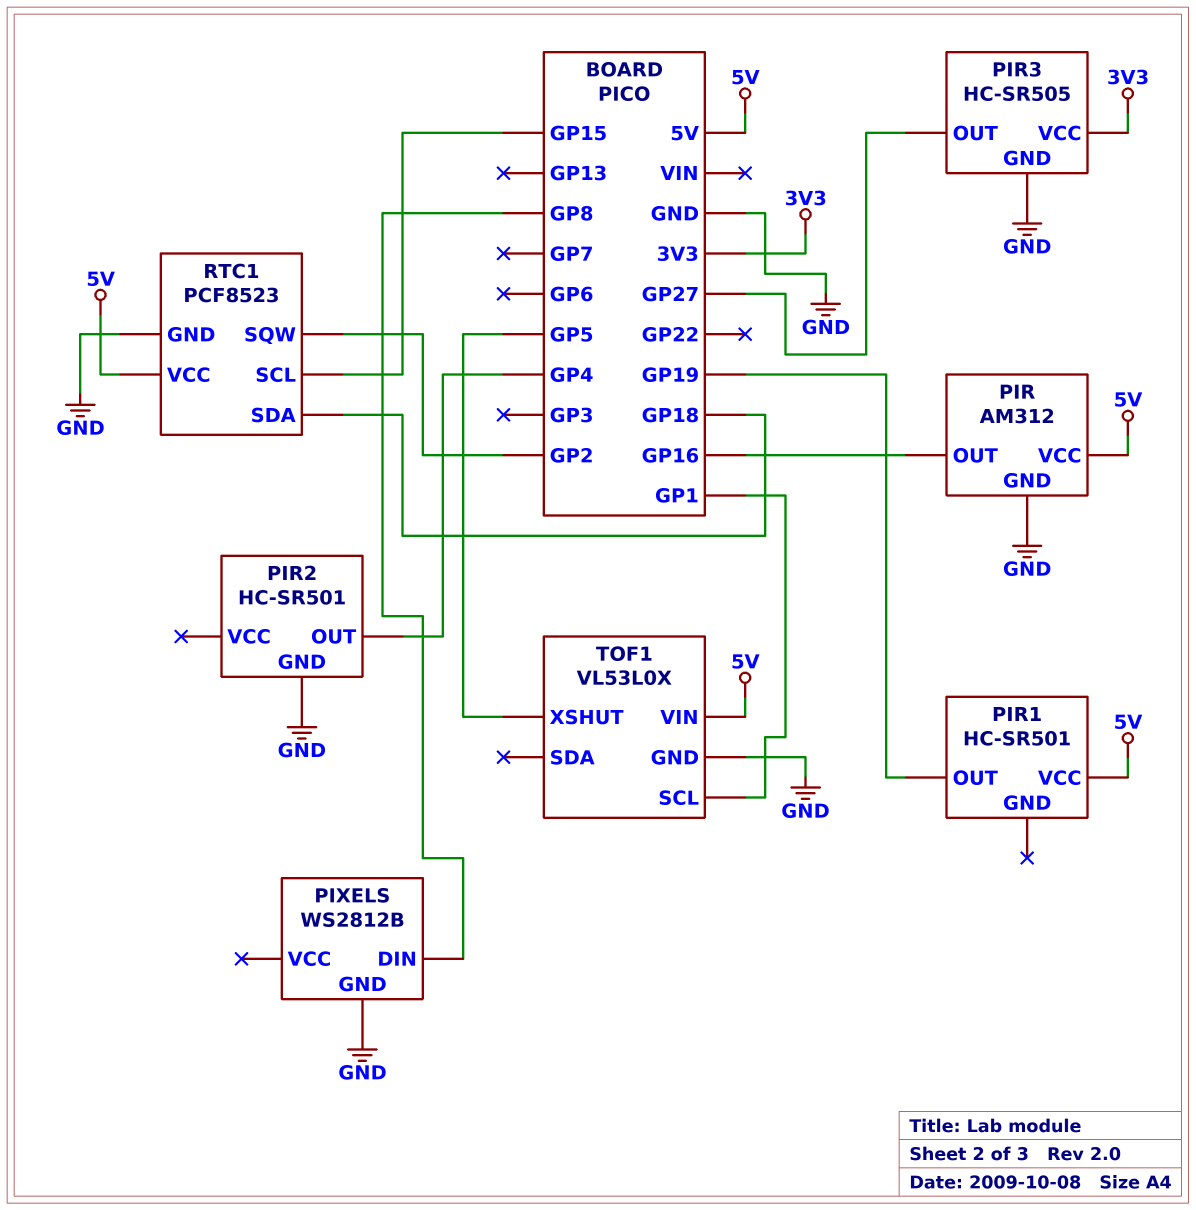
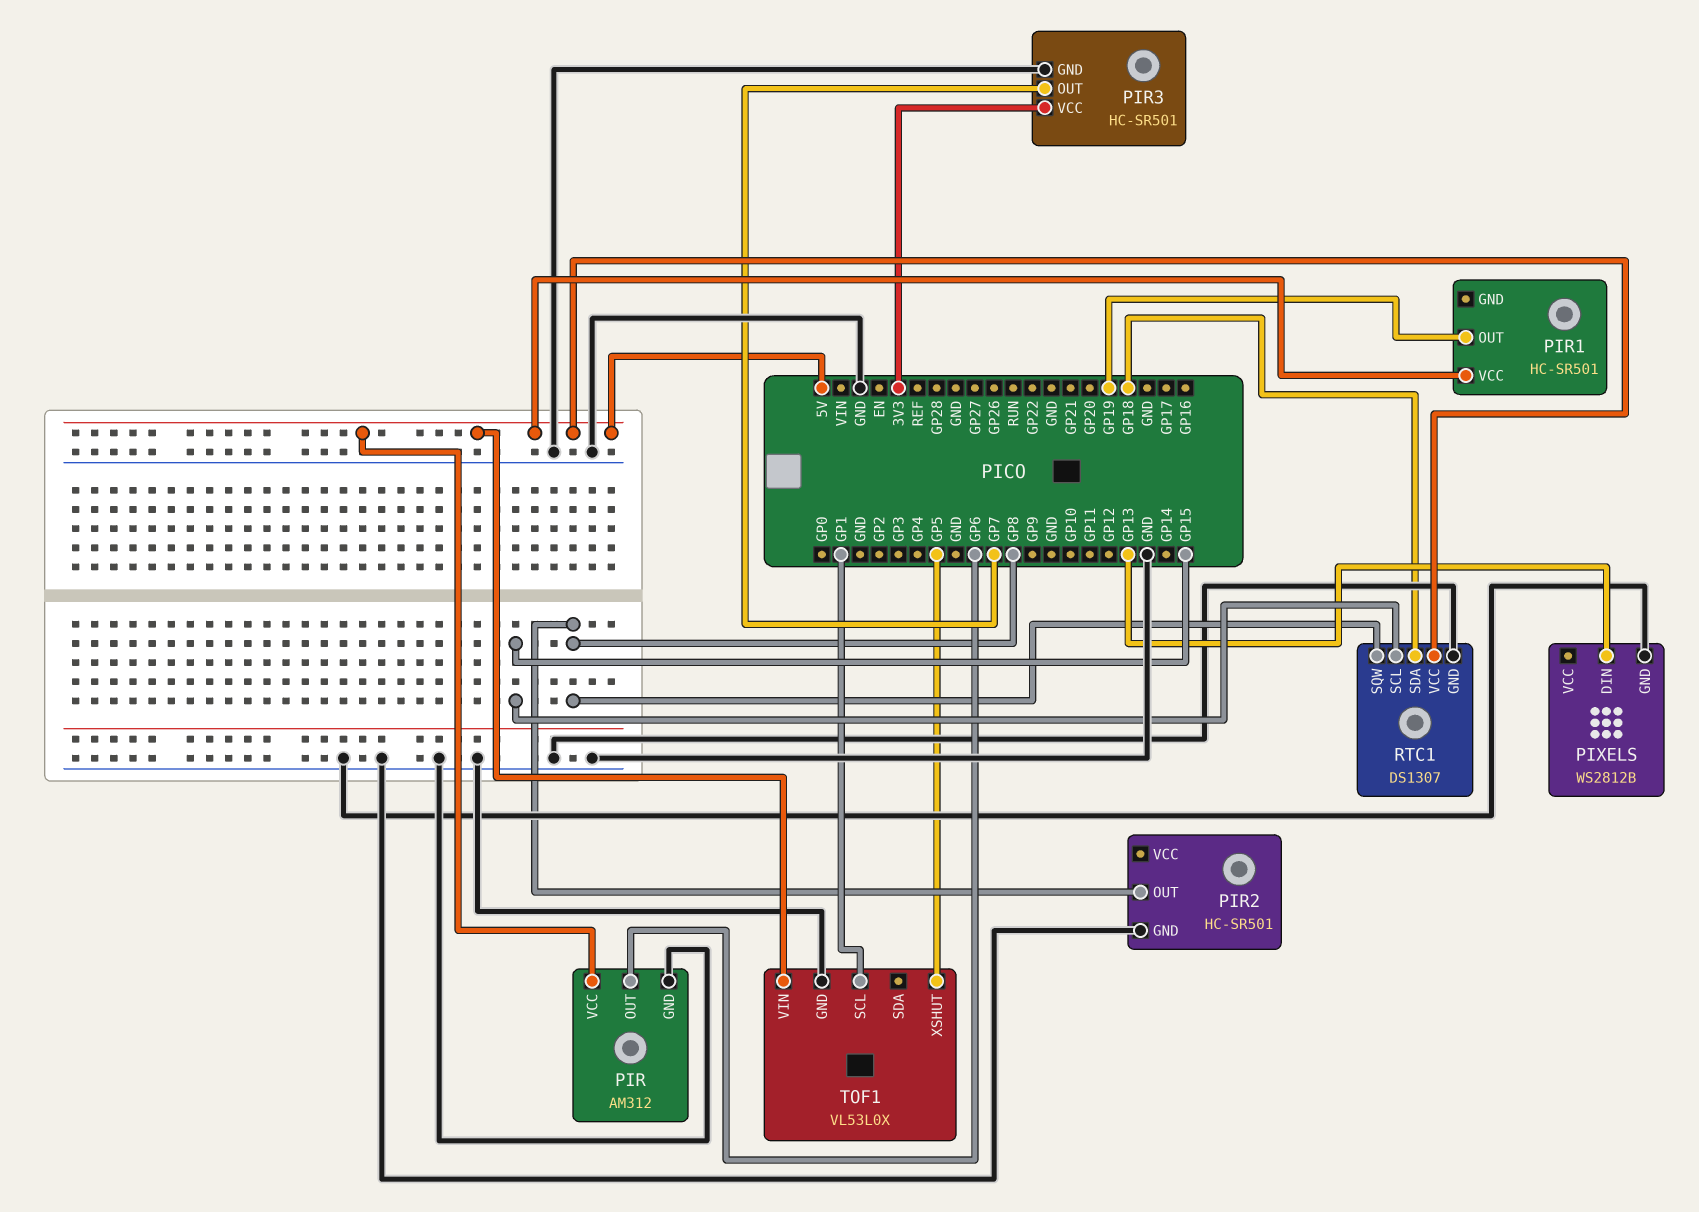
PIR pin OUT: GP16 -> GP6
PIR2 pin OUT: GP4 -> GP8
PIR3: HC-SR505 -> HC-SR501
PIR3 pin OUT: GP27 -> GP7
PIXELS pin DIN: GP8 -> GP13
RTC1: PCF8523 -> DS1307
RTC1 pin SQW: GP2 -> GP8

